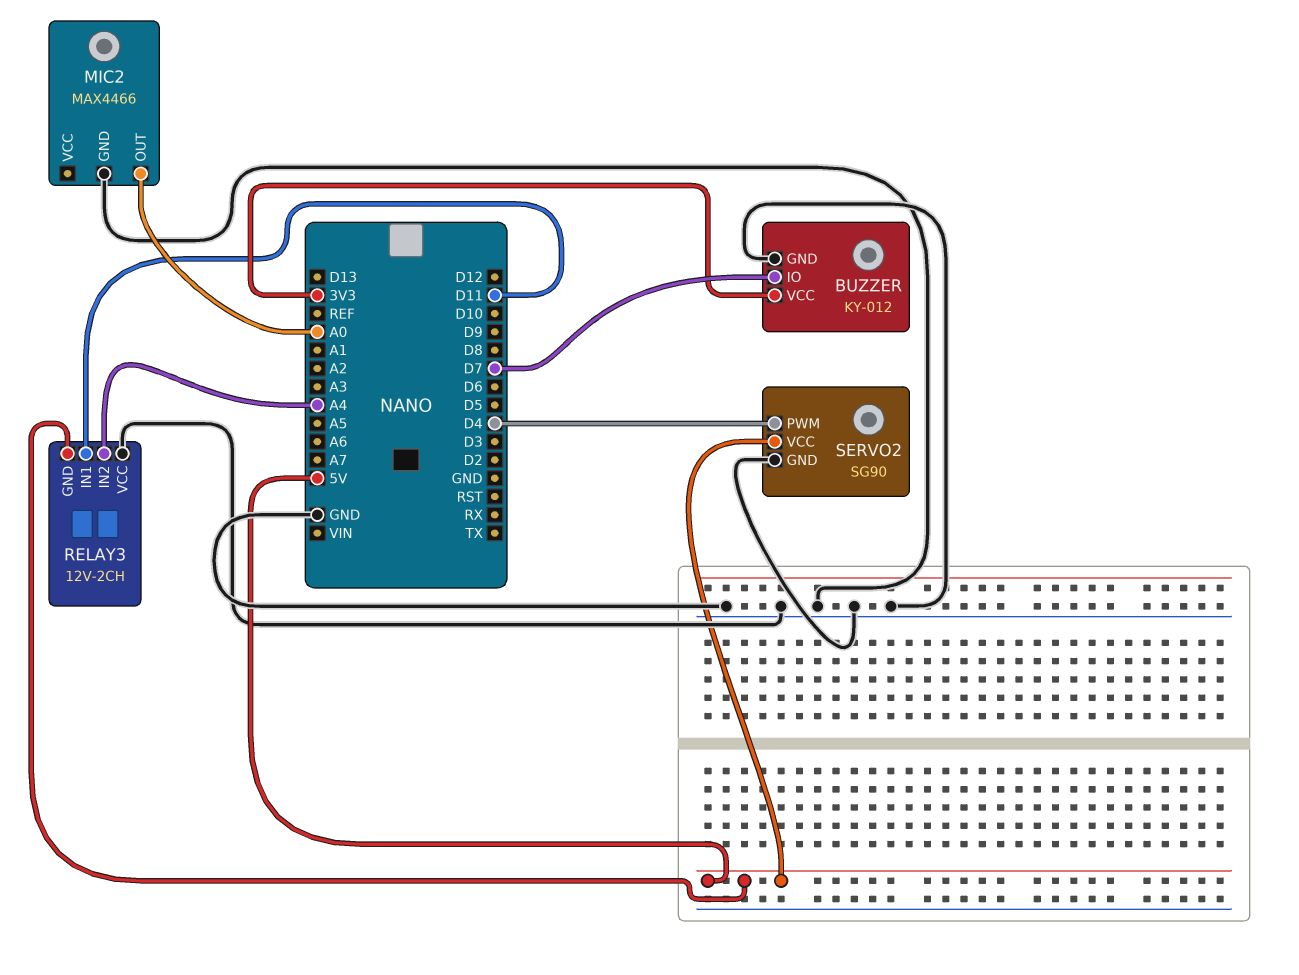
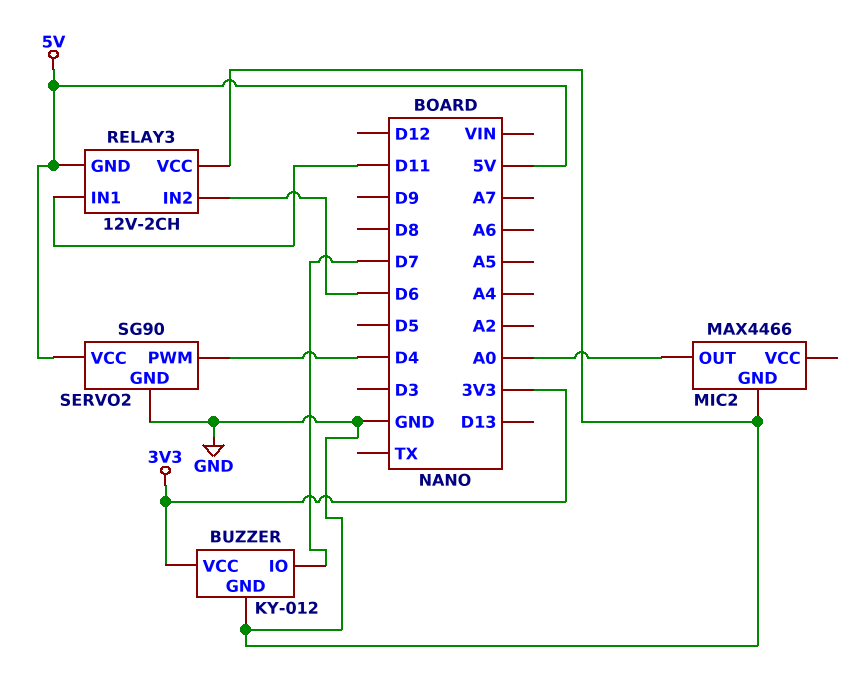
RELAY3 pin IN2: A4 -> D6

